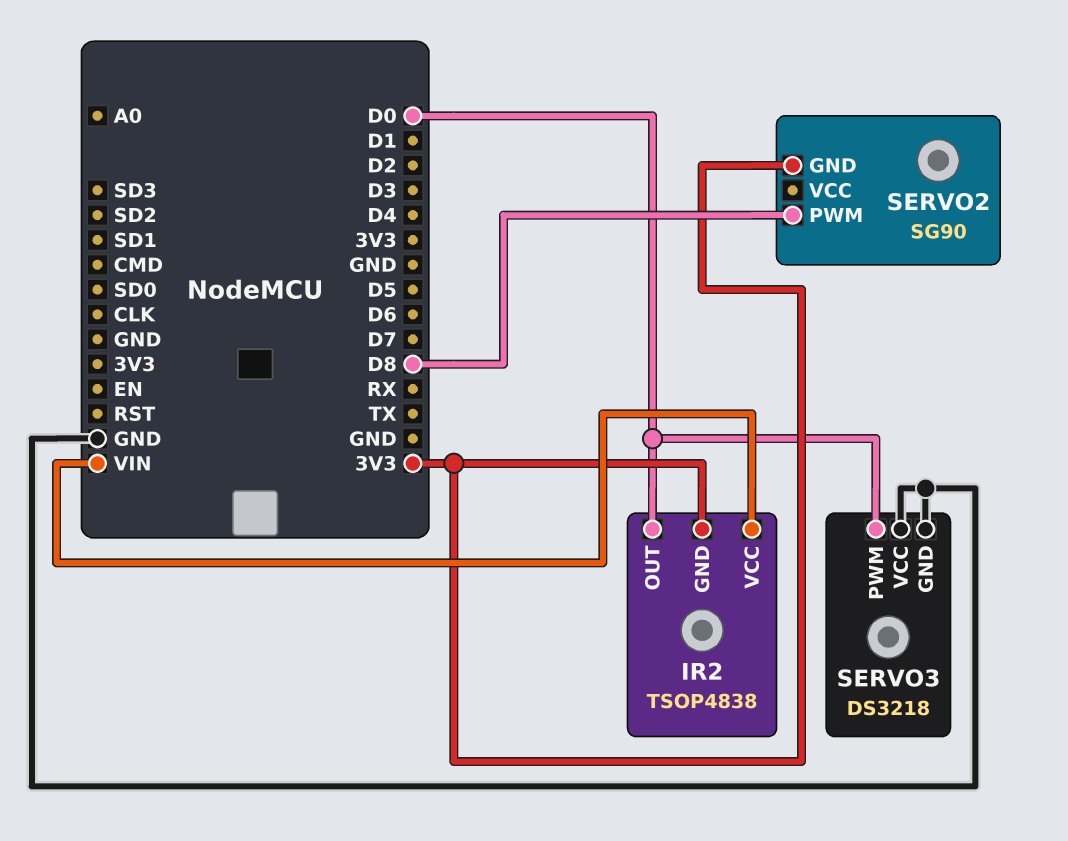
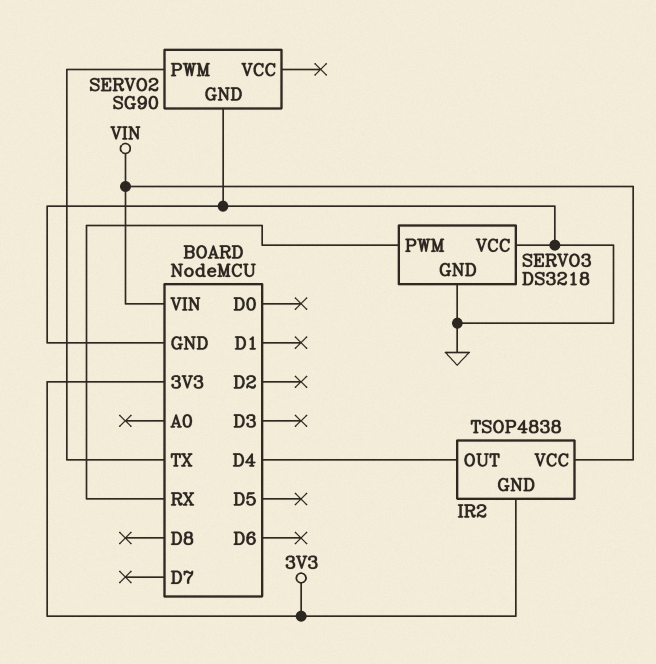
IR2 pin OUT: D0 -> D4
SERVO2 pin GND: 3V3 -> GND
SERVO2 pin PWM: D8 -> TX
SERVO3 pin PWM: D0 -> RX

